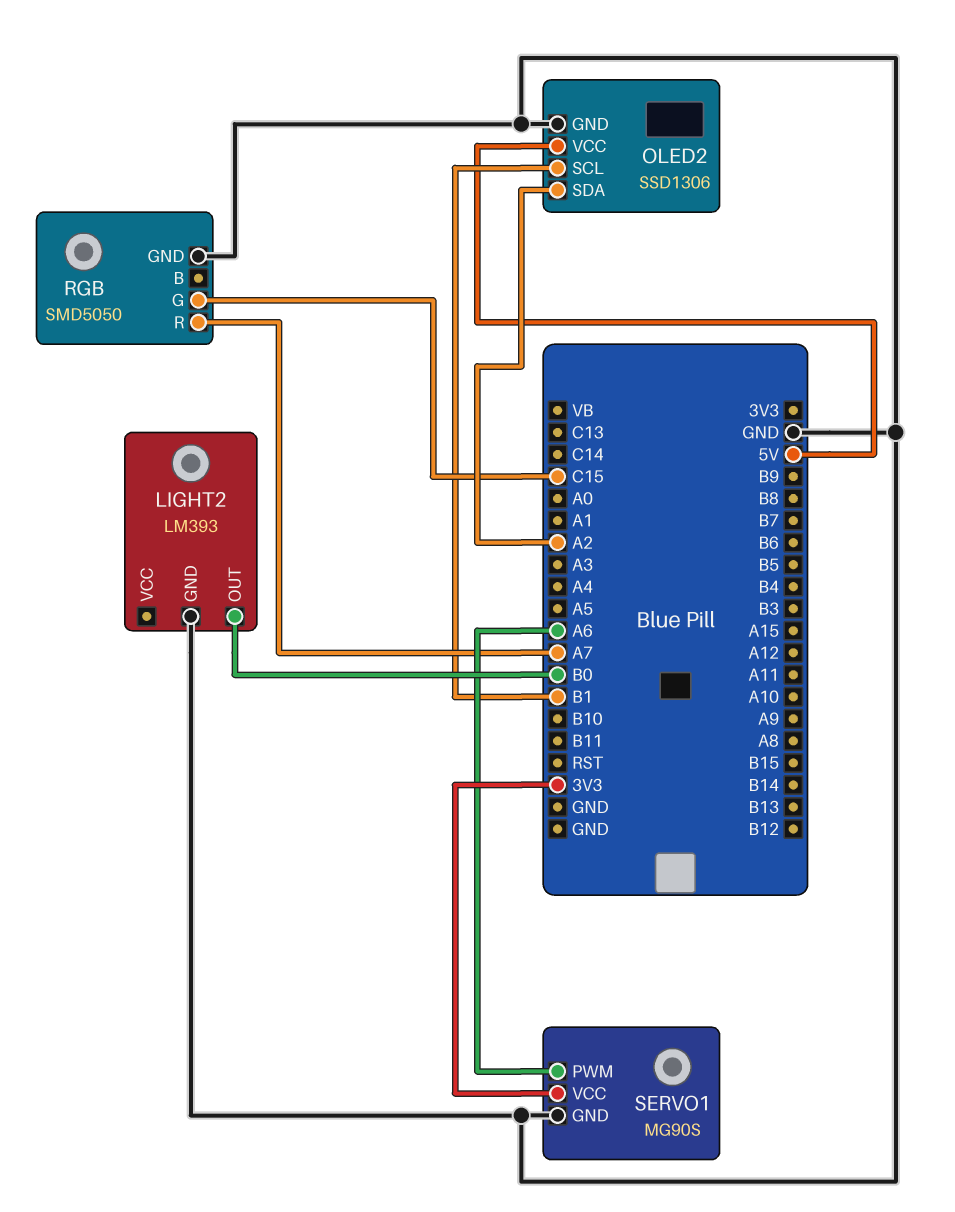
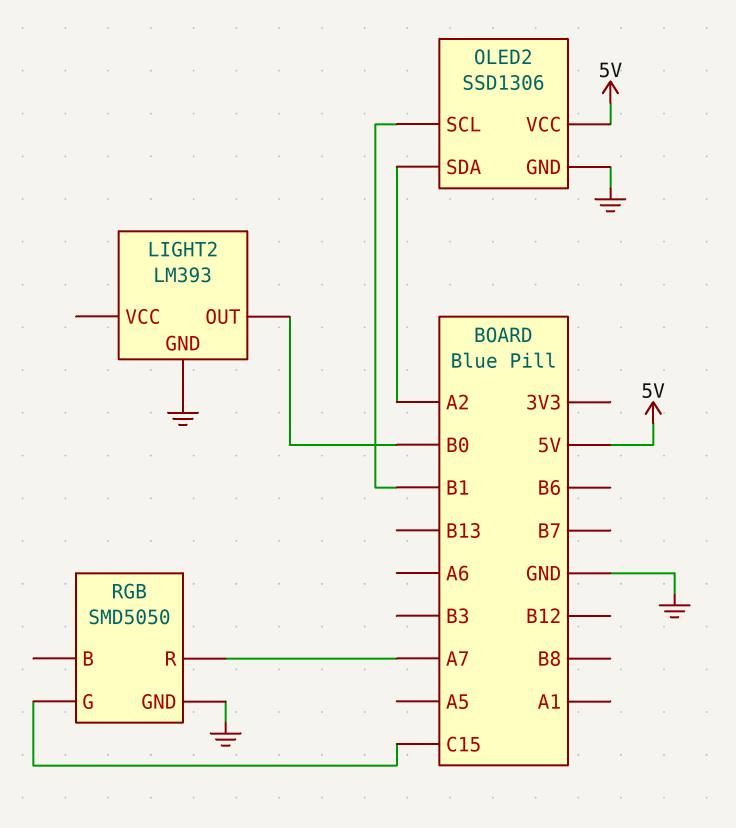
SERVO1: MG90S -> none
SERVO1 pin GND: GND -> none
SERVO1 pin PWM: A6 -> none
SERVO1 pin VCC: 3V3 -> none

